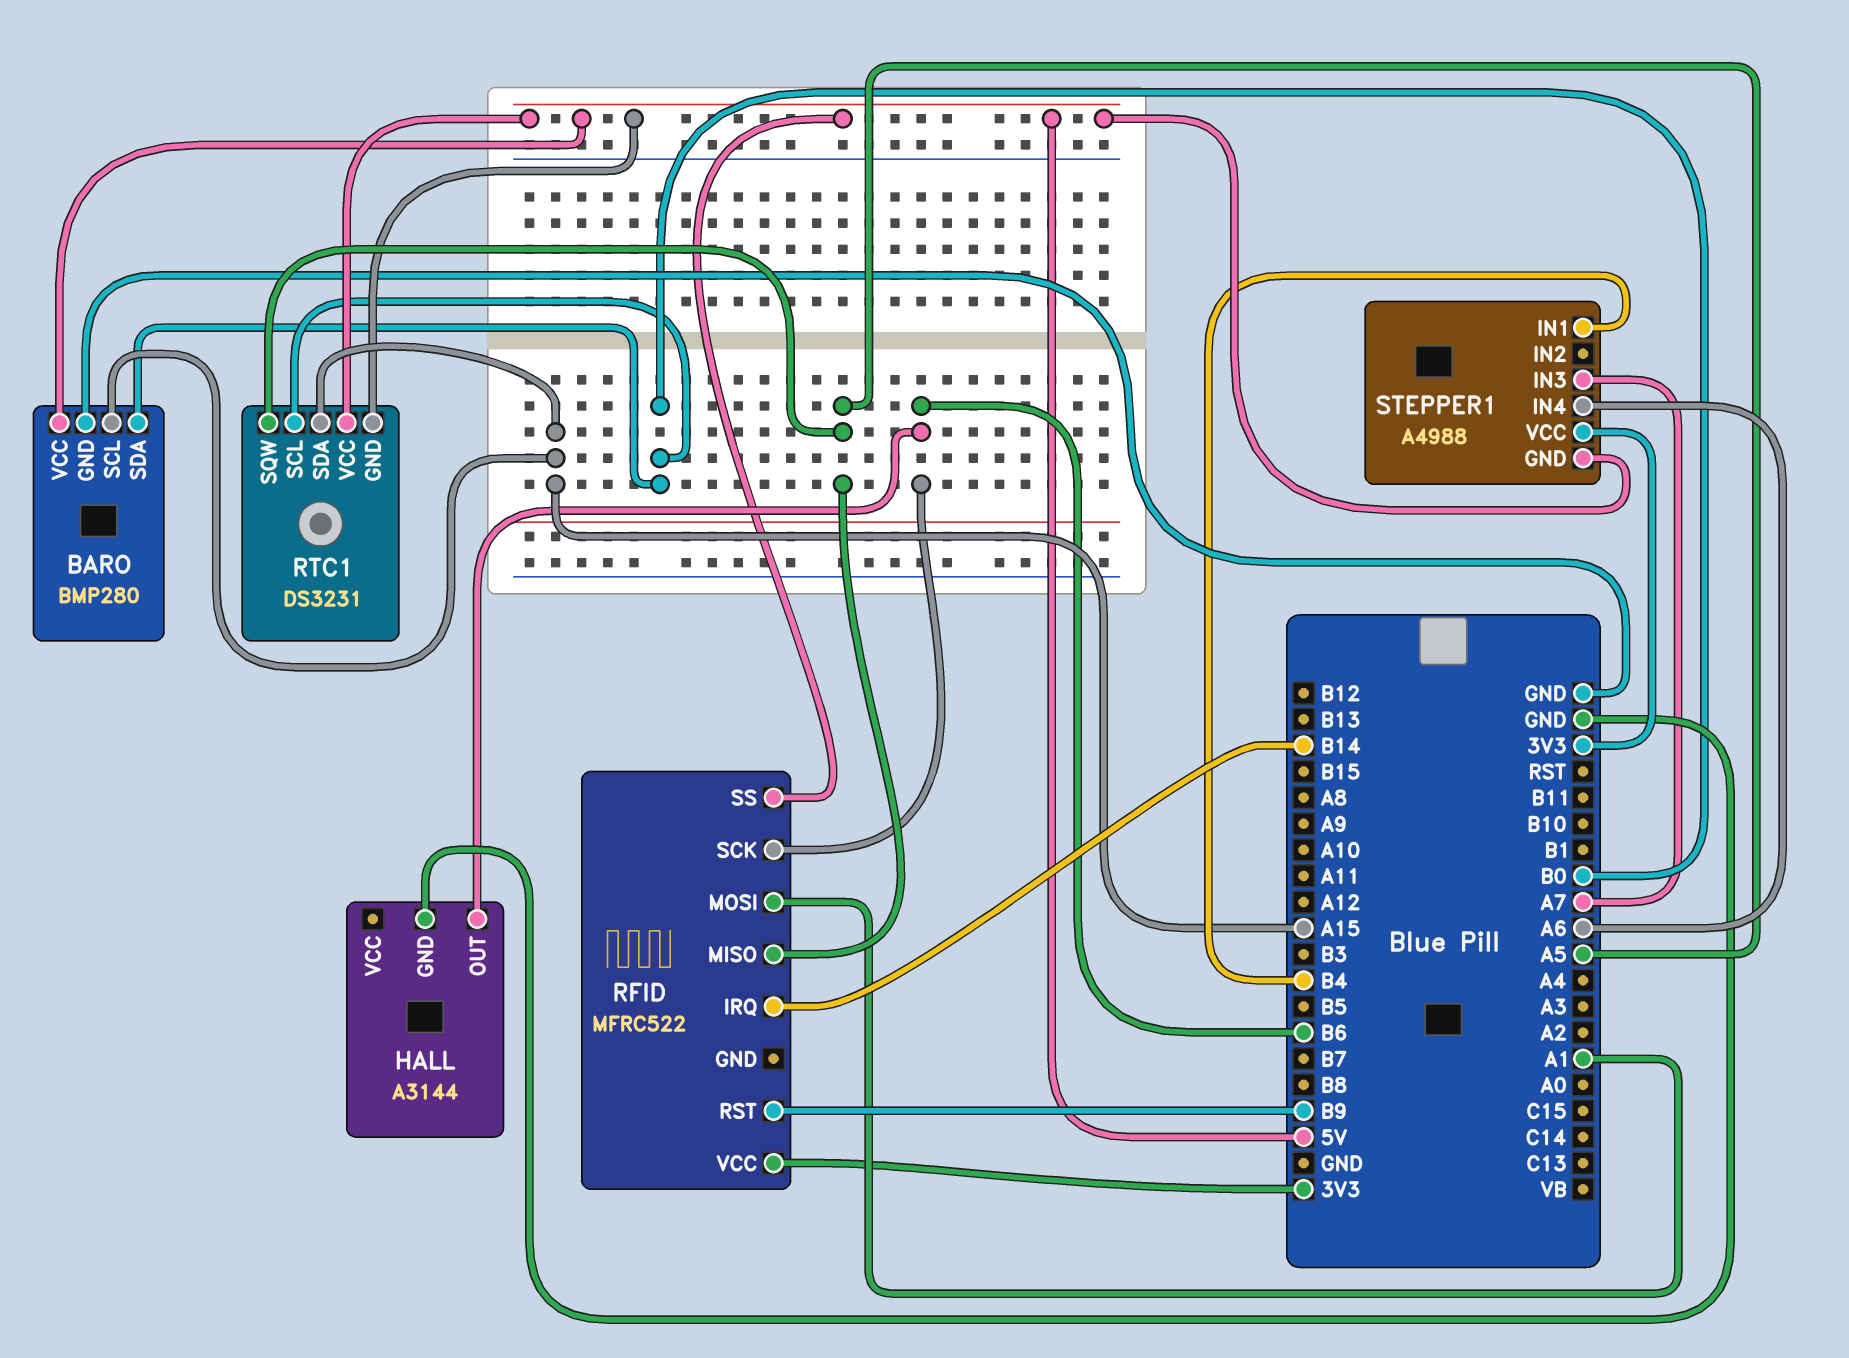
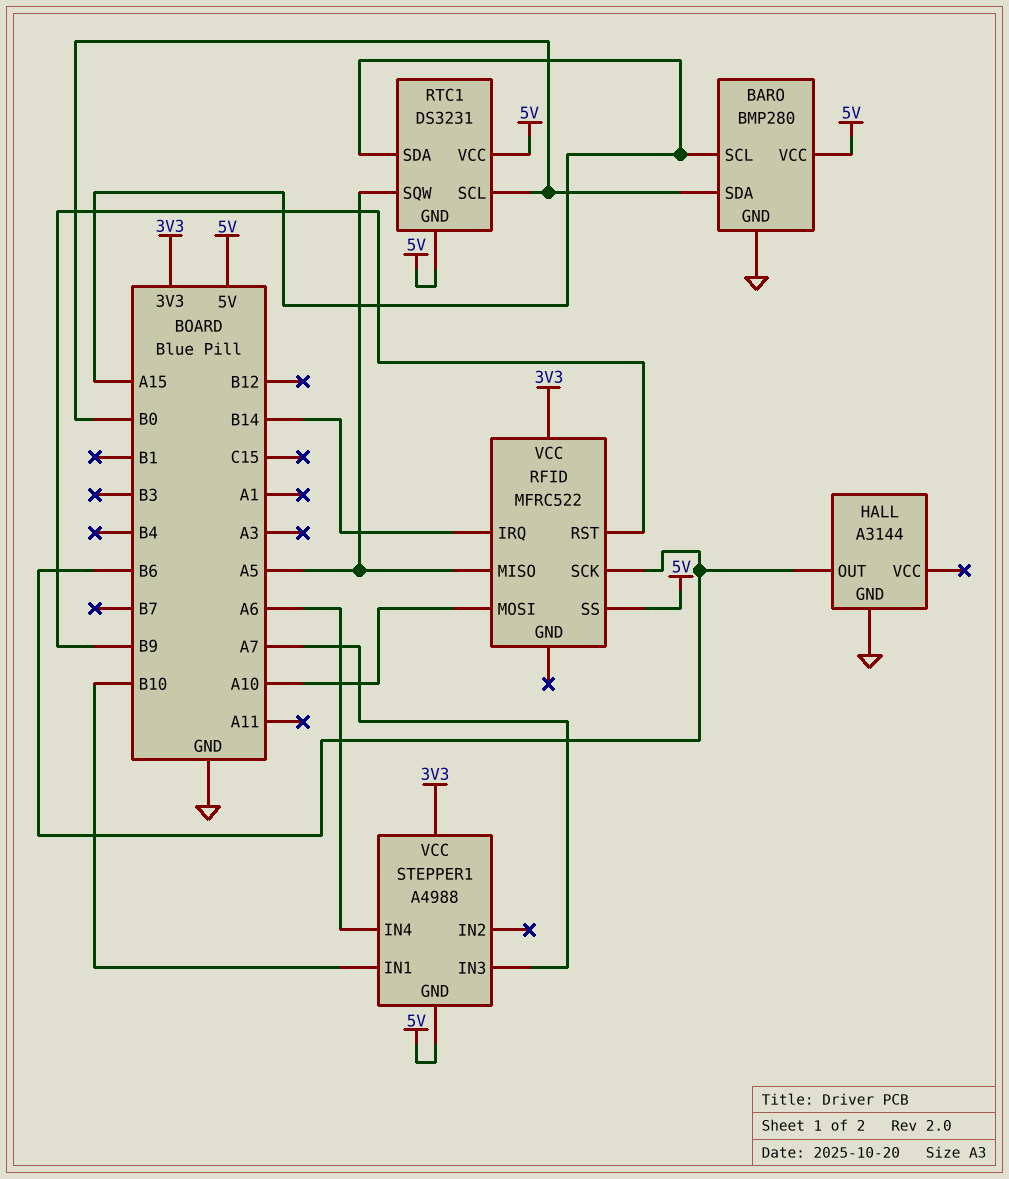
RFID pin MOSI: A1 -> A10
STEPPER1 pin IN1: B4 -> B10

